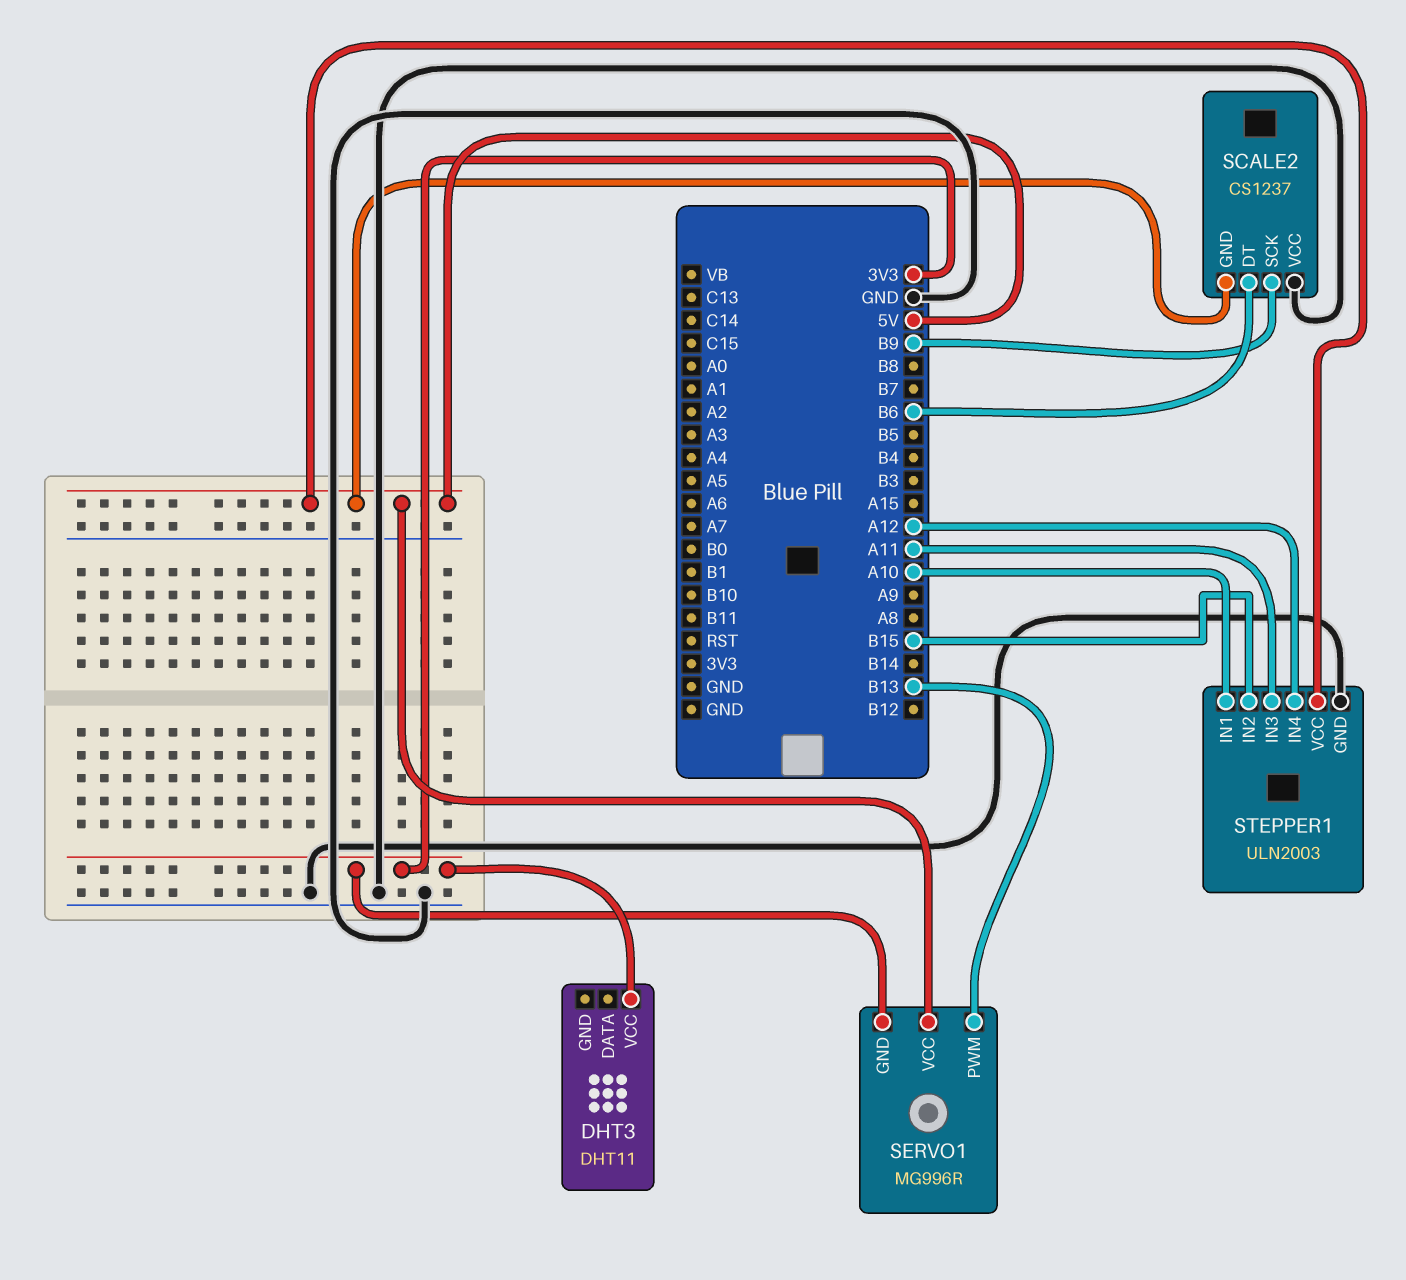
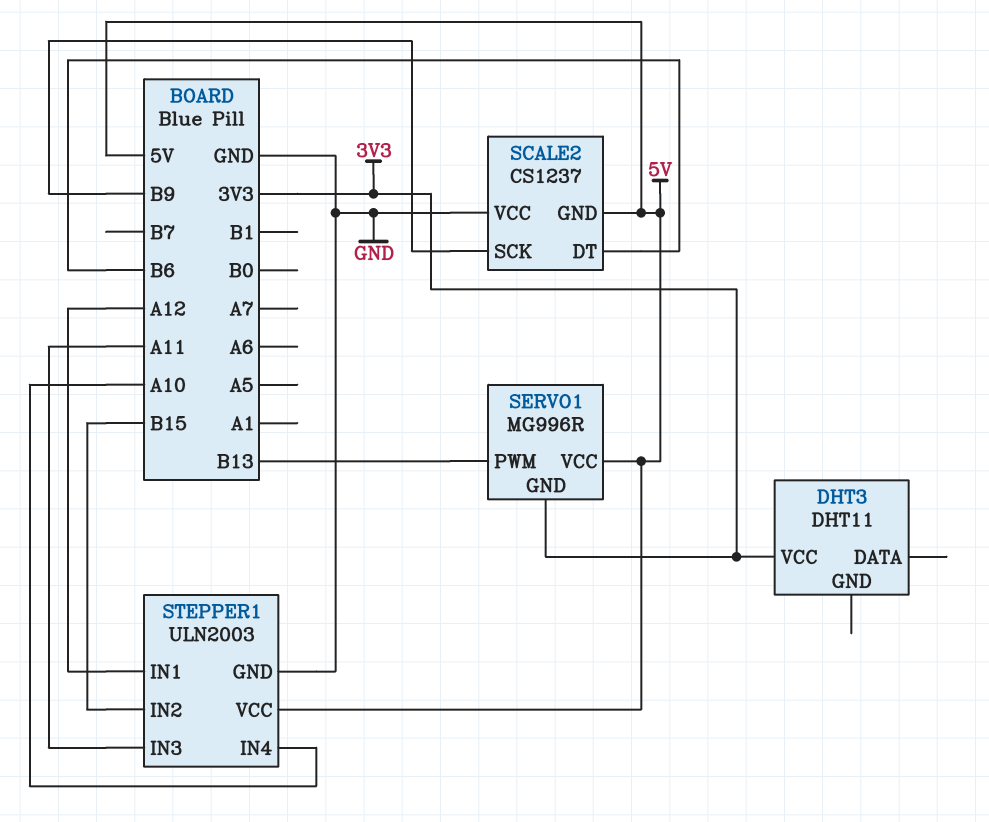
STEPPER1 pin IN1: A10 -> A12
STEPPER1 pin IN4: A12 -> A10

